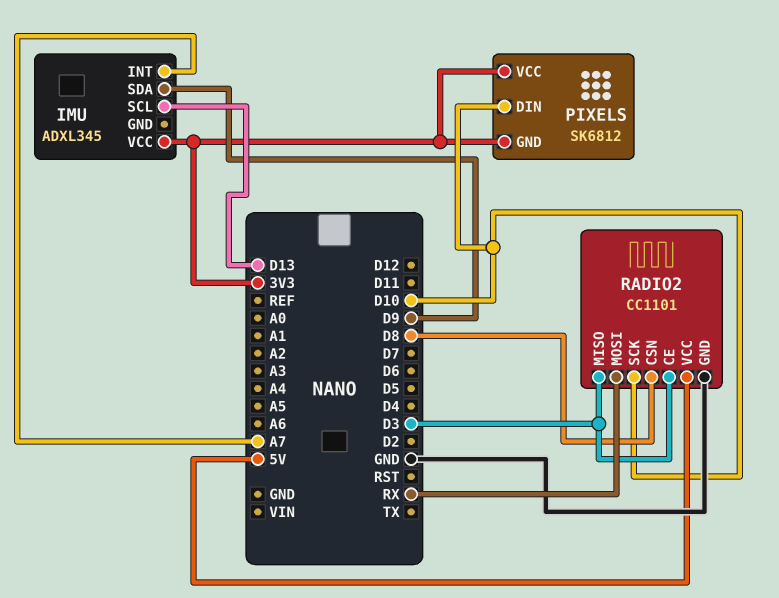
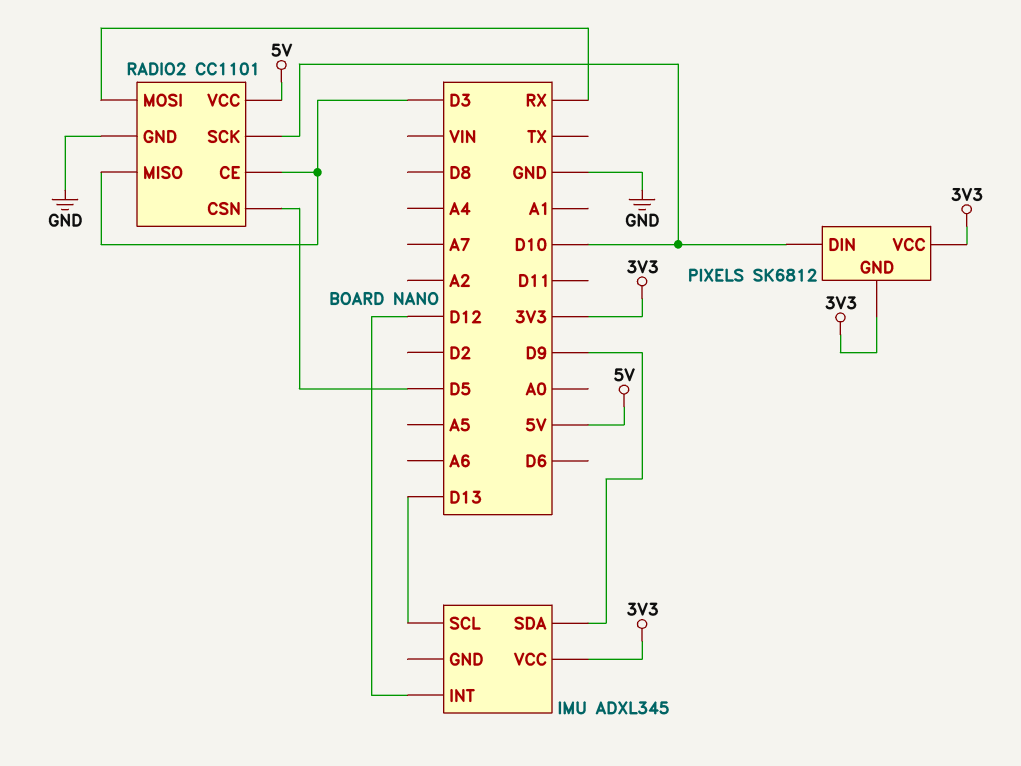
IMU pin INT: A7 -> D12
RADIO2 pin CSN: D8 -> D5

